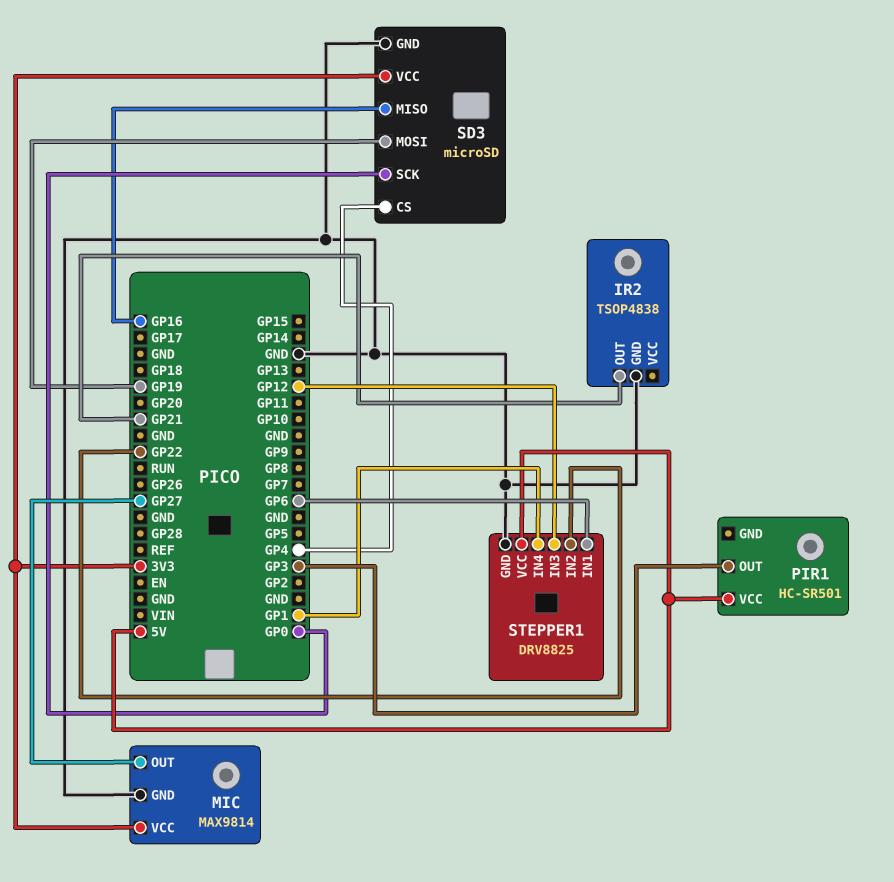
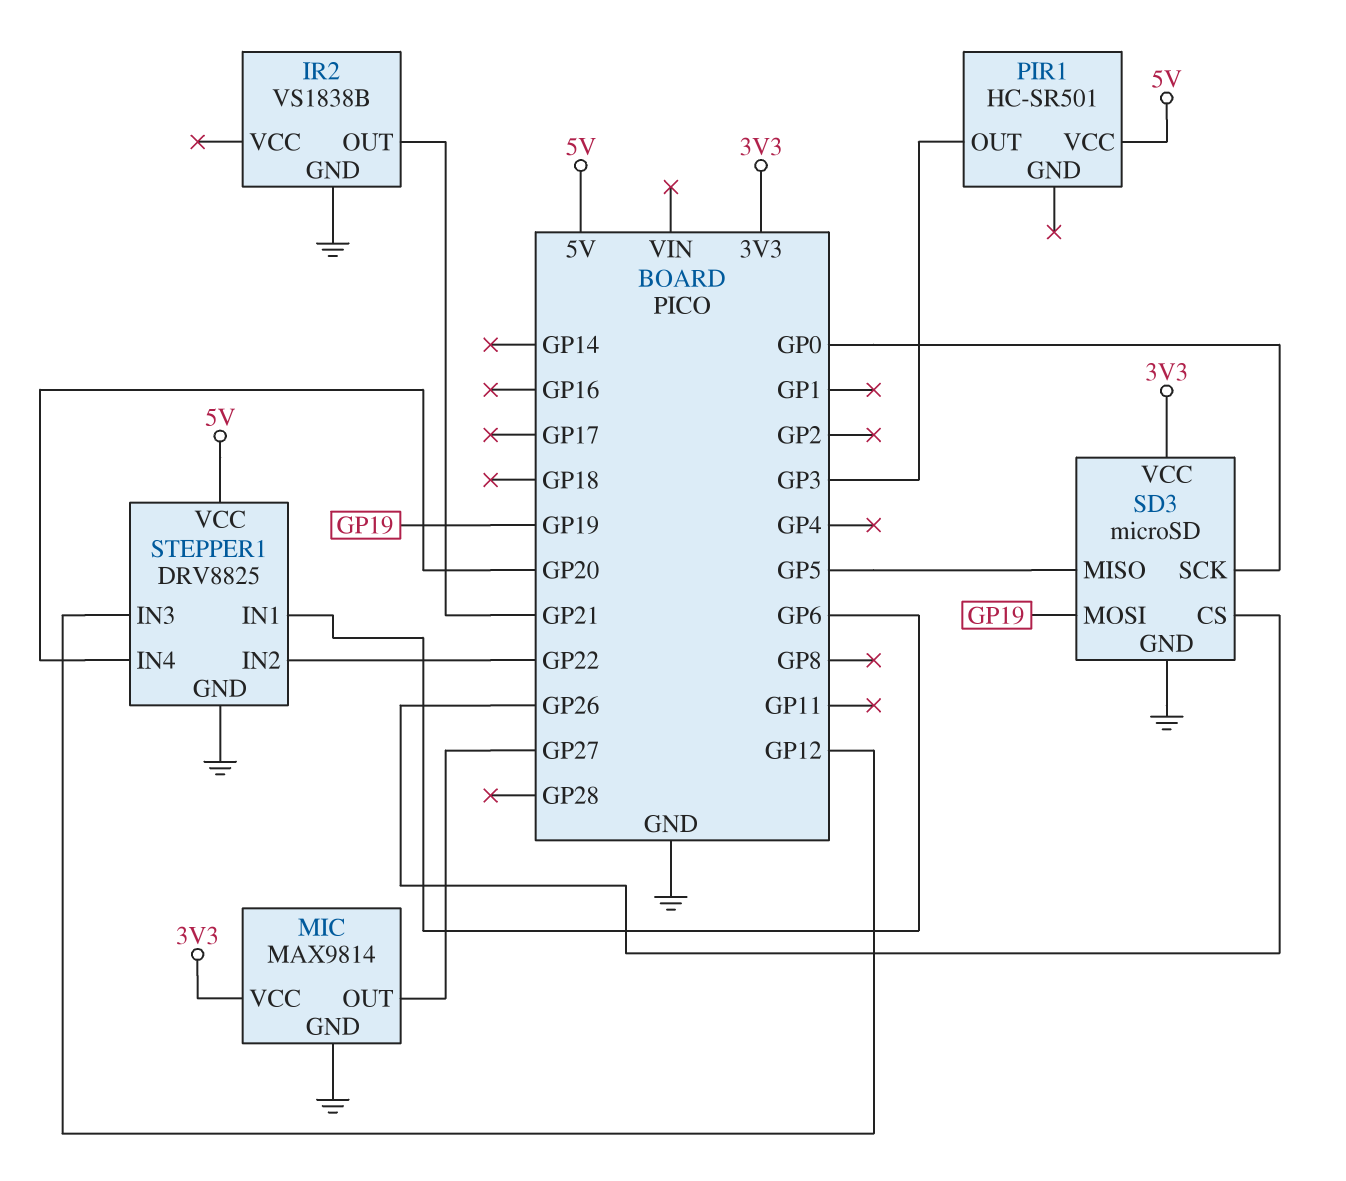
IR2: TSOP4838 -> VS1838B
SD3 pin CS: GP4 -> GP26
SD3 pin MISO: GP16 -> GP5
STEPPER1 pin IN4: GP1 -> GP20

